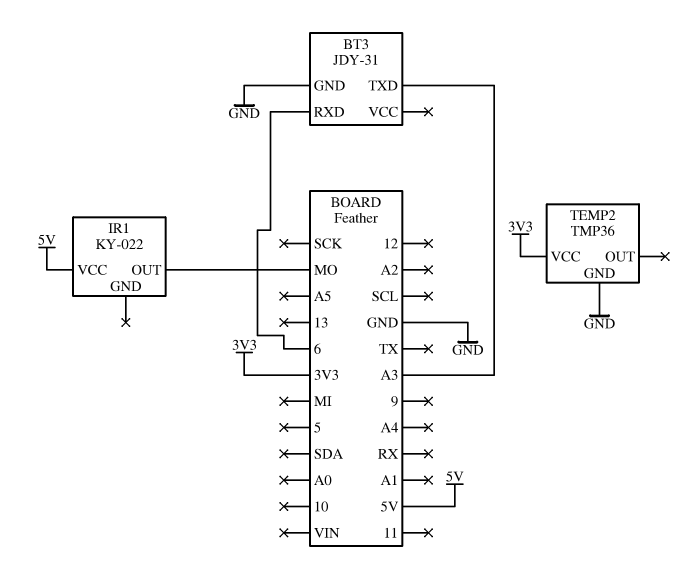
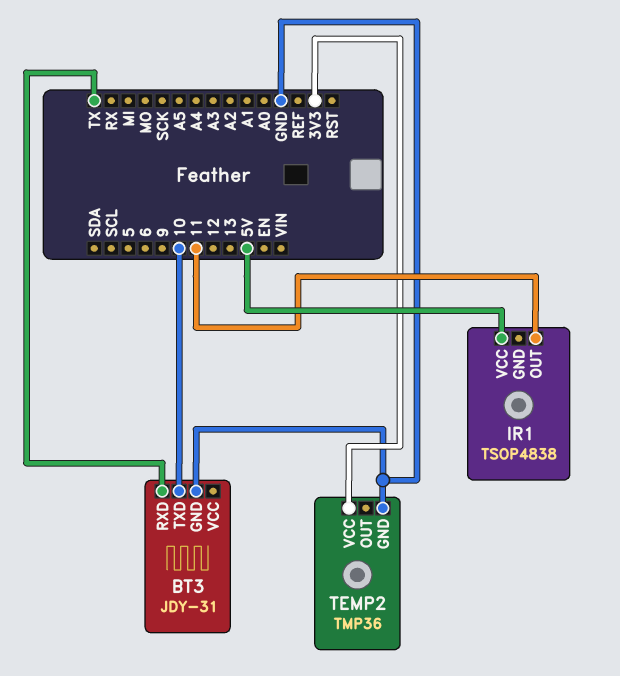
BT3 pin RXD: 6 -> TX
BT3 pin TXD: A3 -> 10
IR1: KY-022 -> TSOP4838
IR1 pin OUT: MO -> 11

